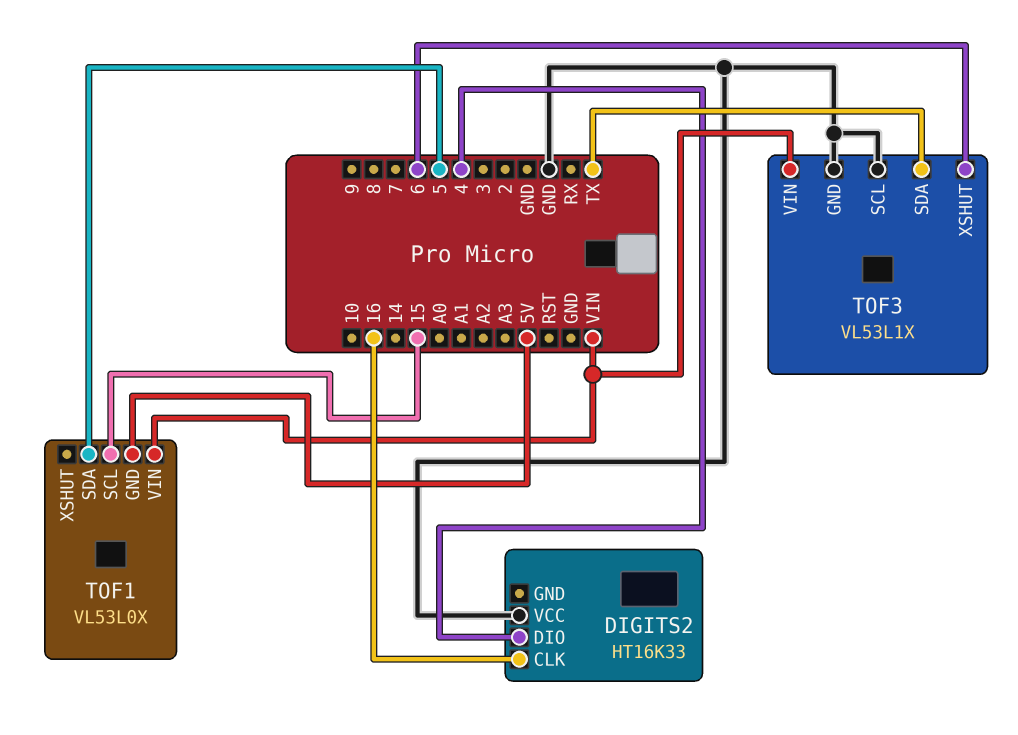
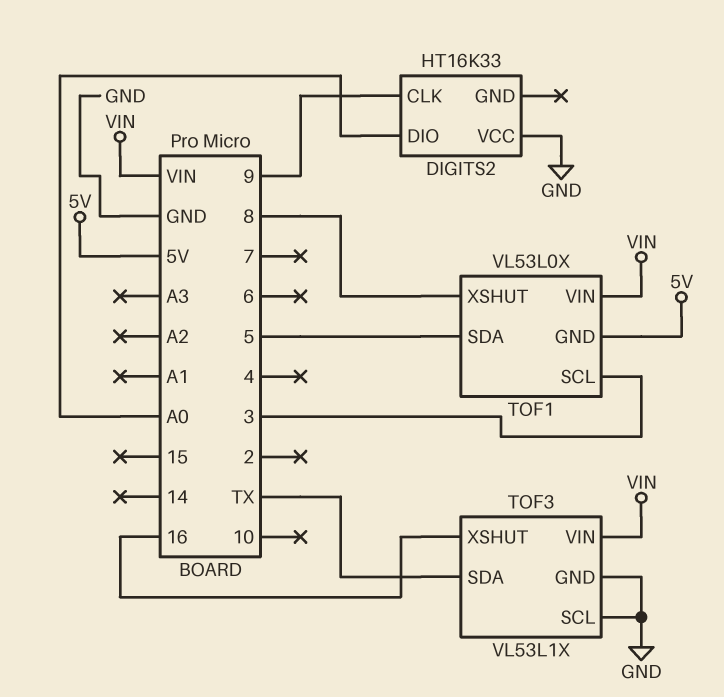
DIGITS2 pin CLK: 16 -> 9
DIGITS2 pin DIO: 4 -> A0
TOF1 pin SCL: 15 -> 3
TOF1 pin XSHUT: none -> 8
TOF3 pin XSHUT: 6 -> 16

